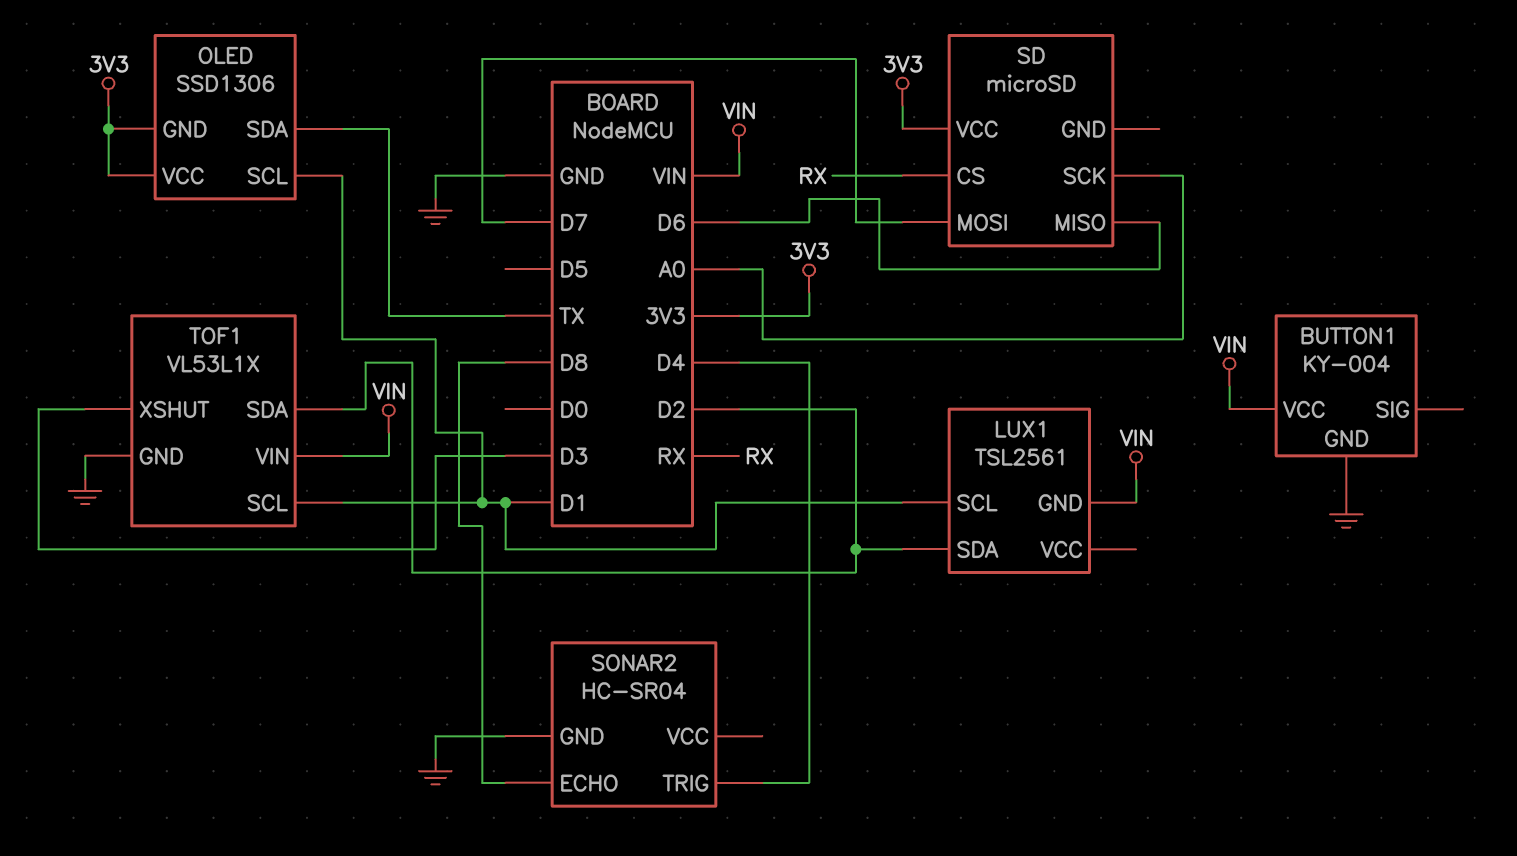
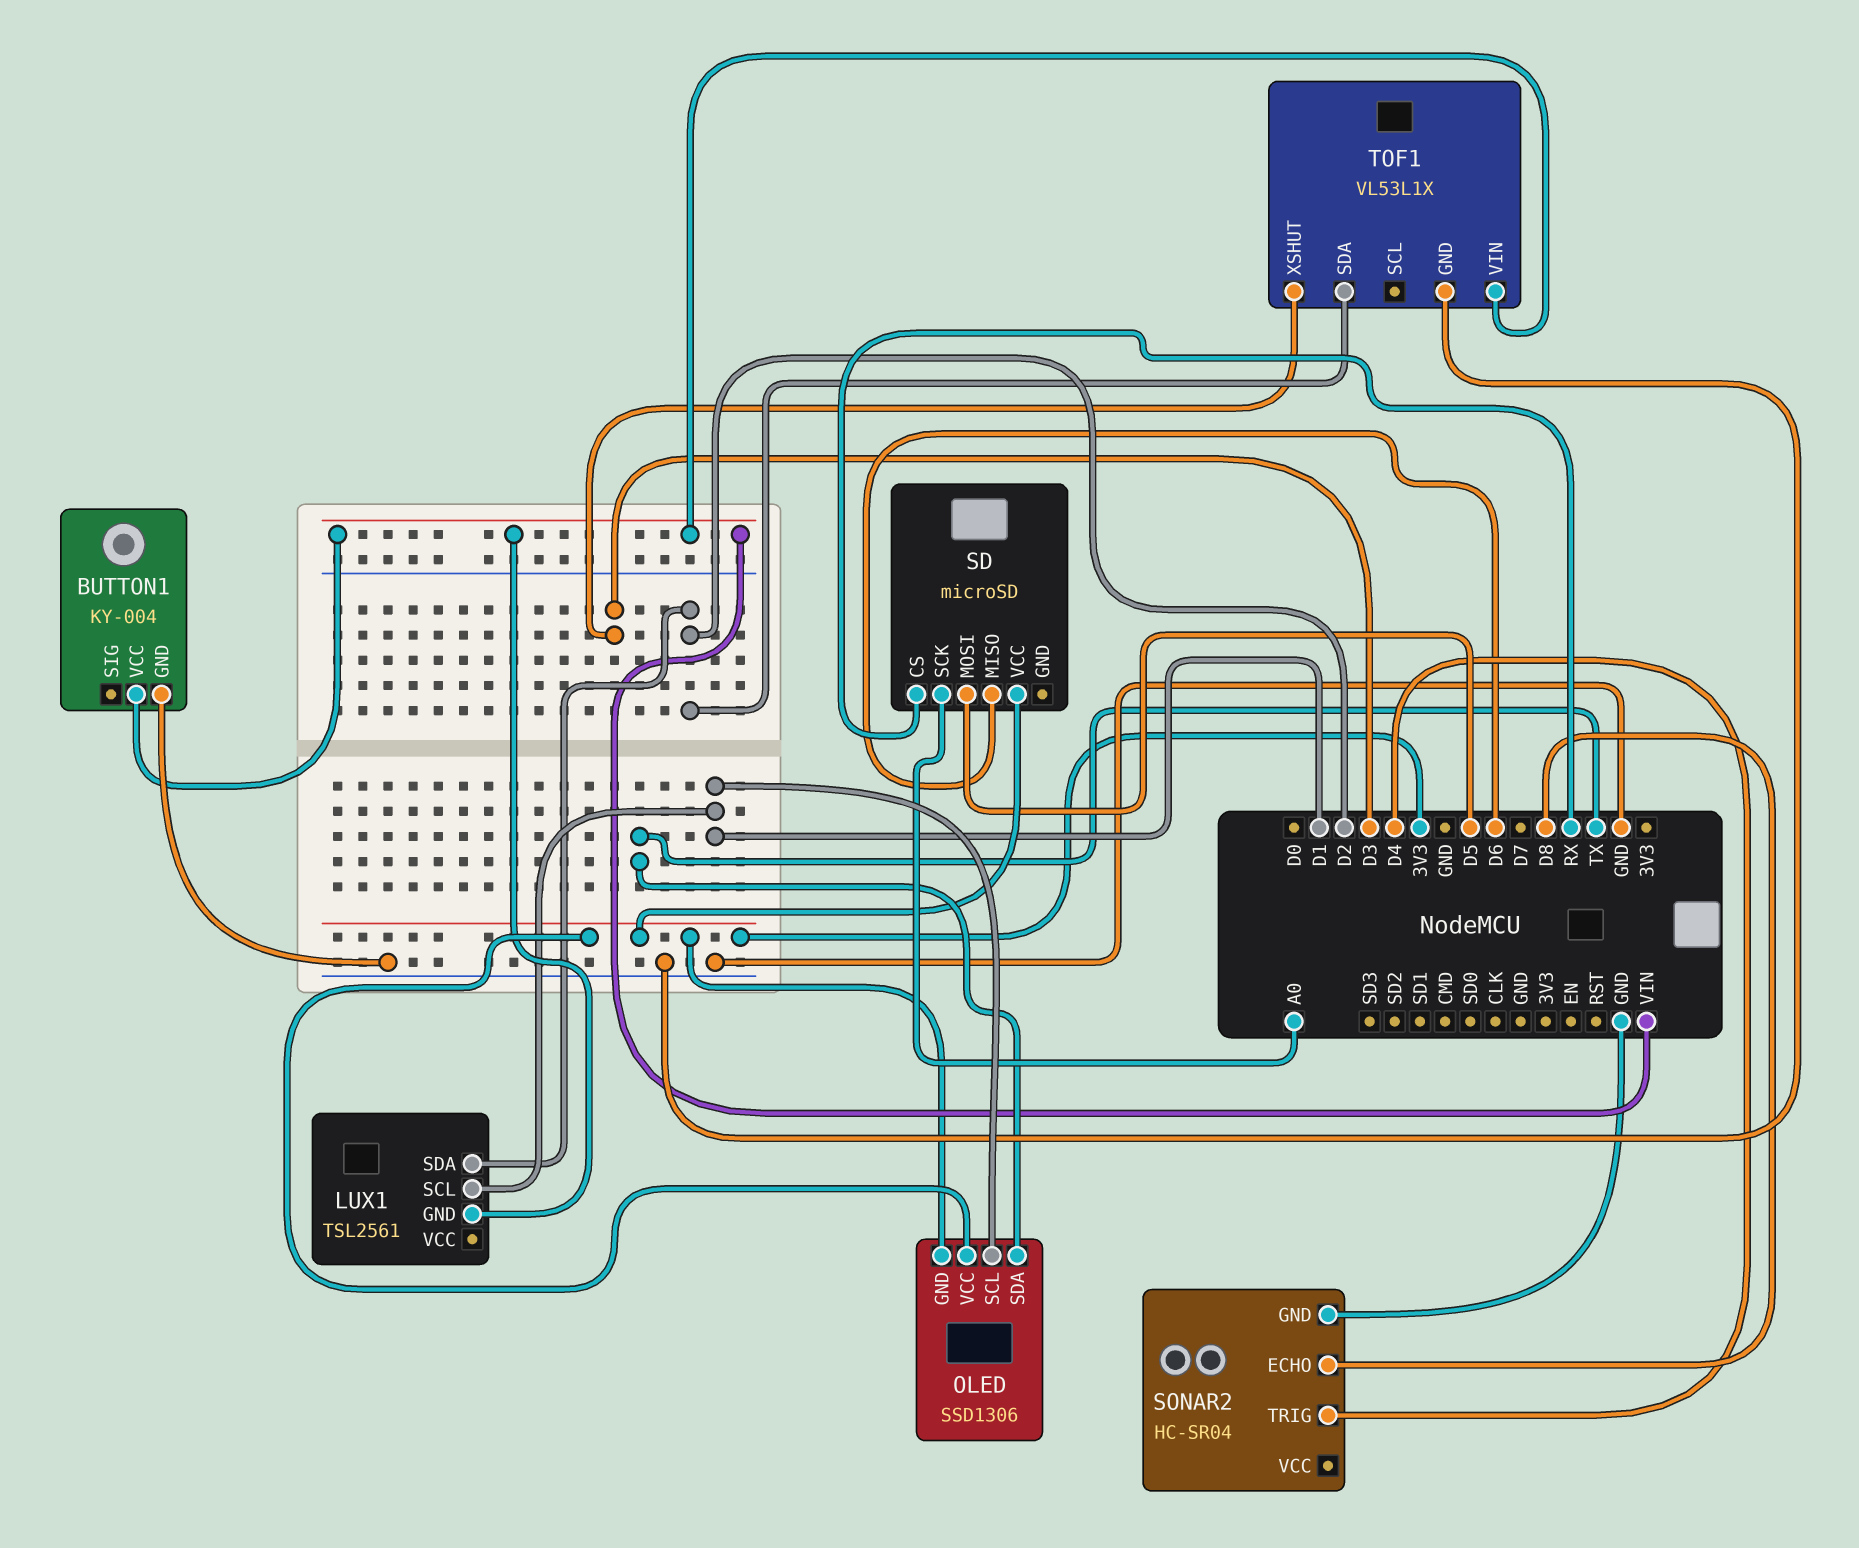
SD pin MOSI: D7 -> D5
TOF1 pin SCL: D1 -> none

